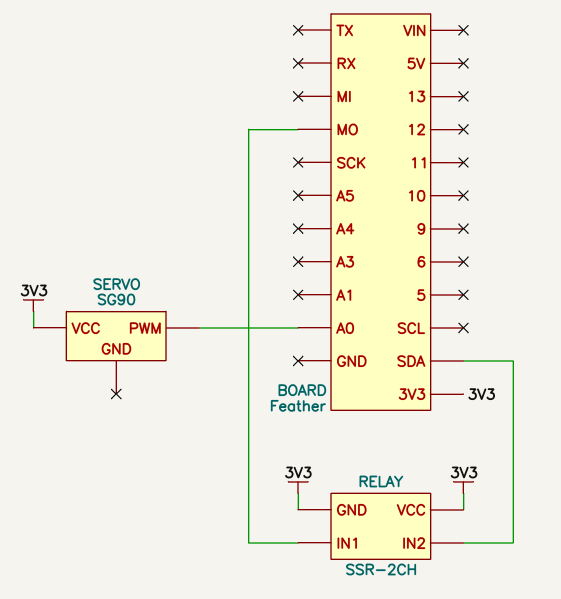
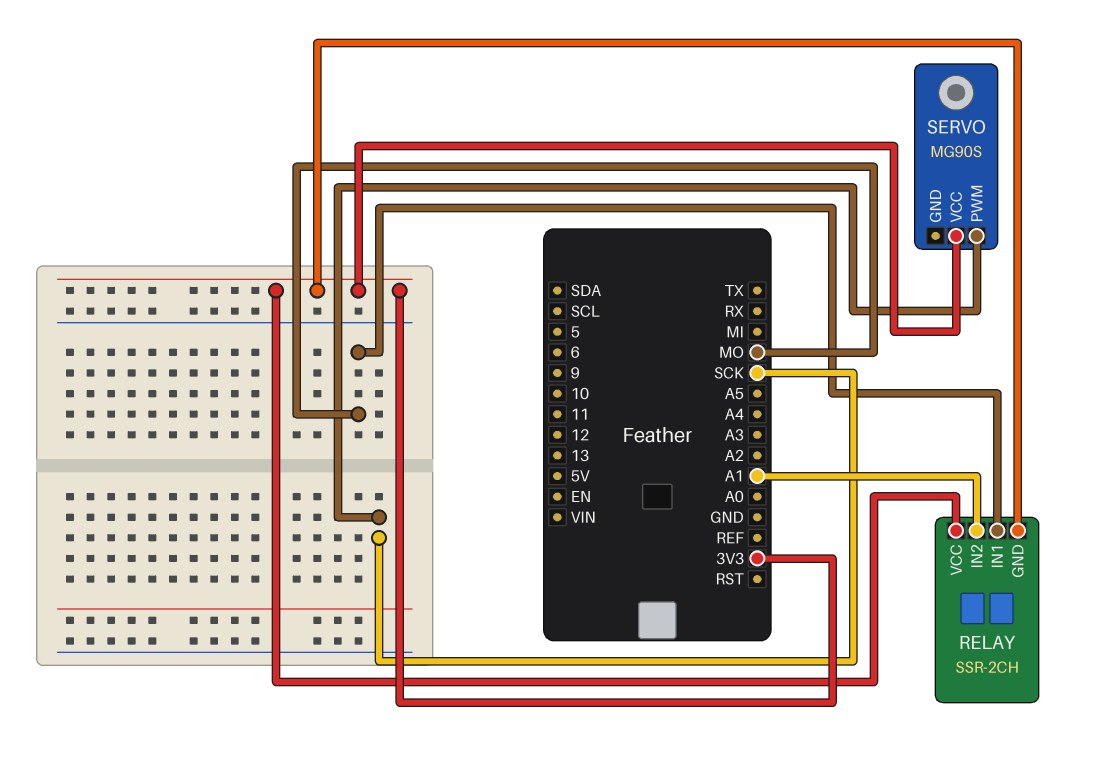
RELAY pin IN2: SDA -> A1
SERVO: SG90 -> MG90S
SERVO pin PWM: A0 -> SCK

